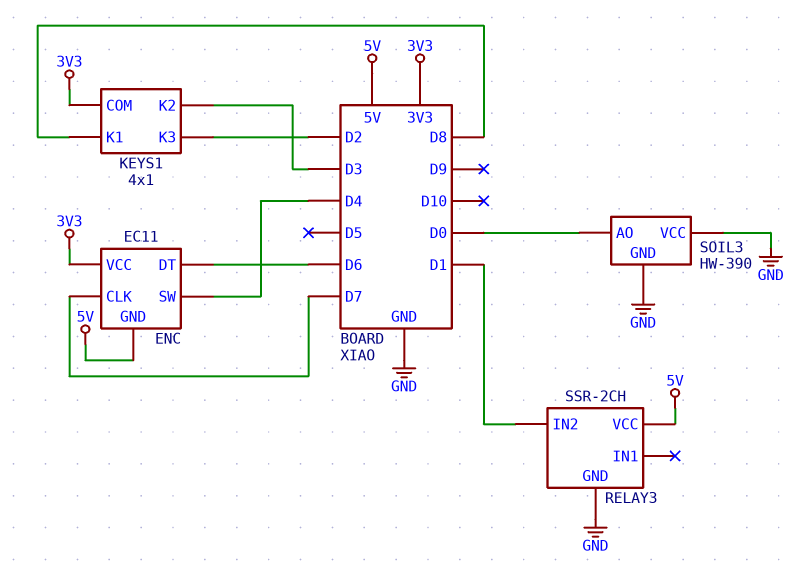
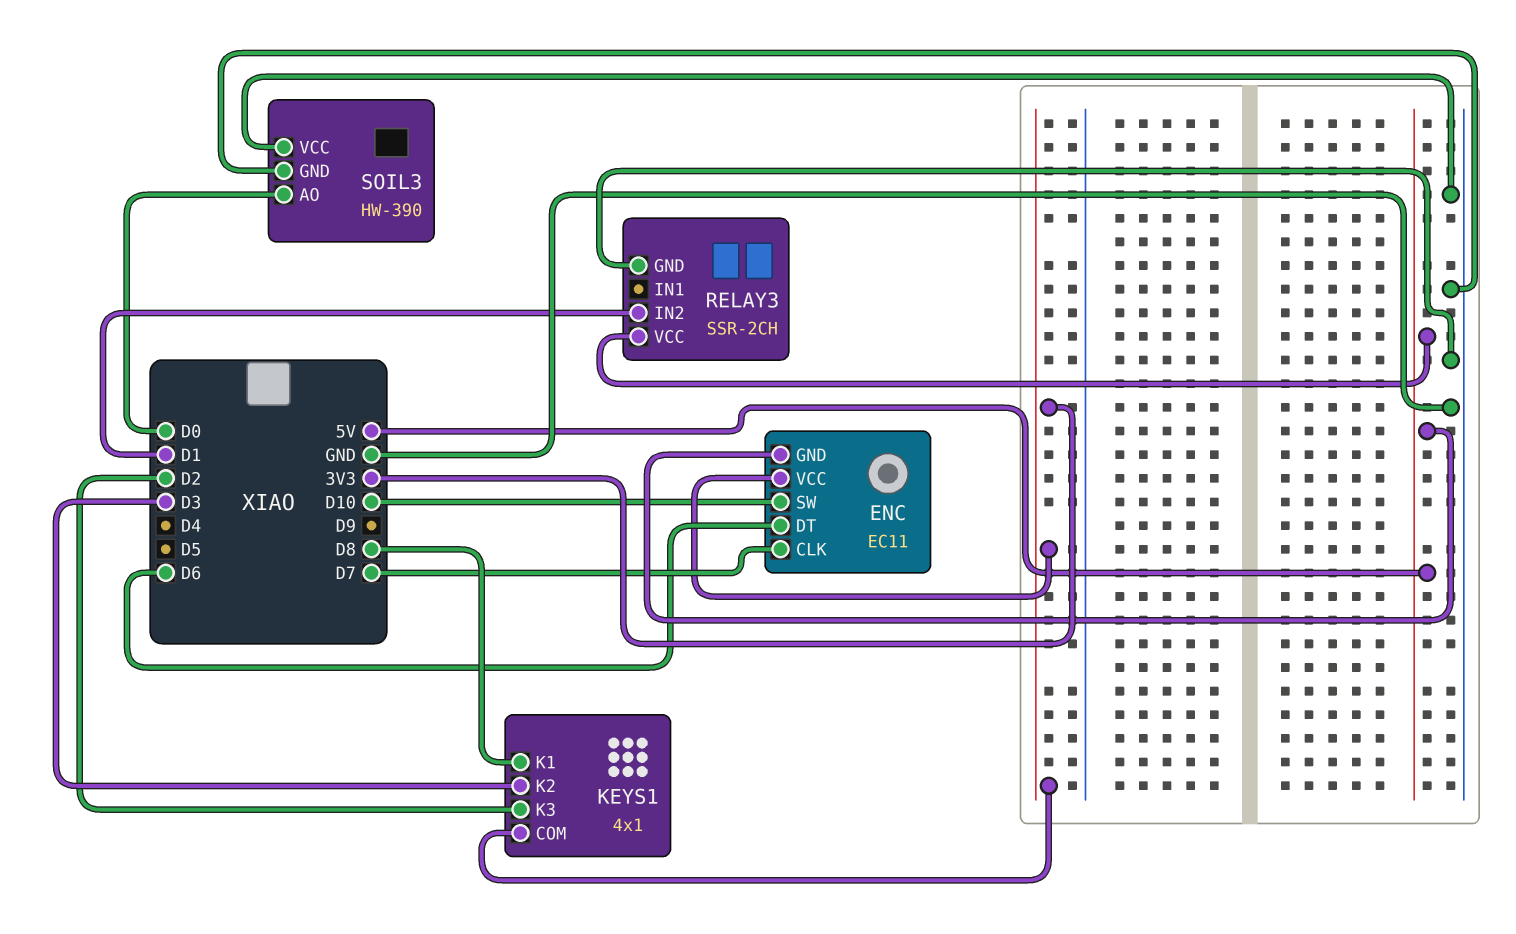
ENC pin SW: D4 -> D10

